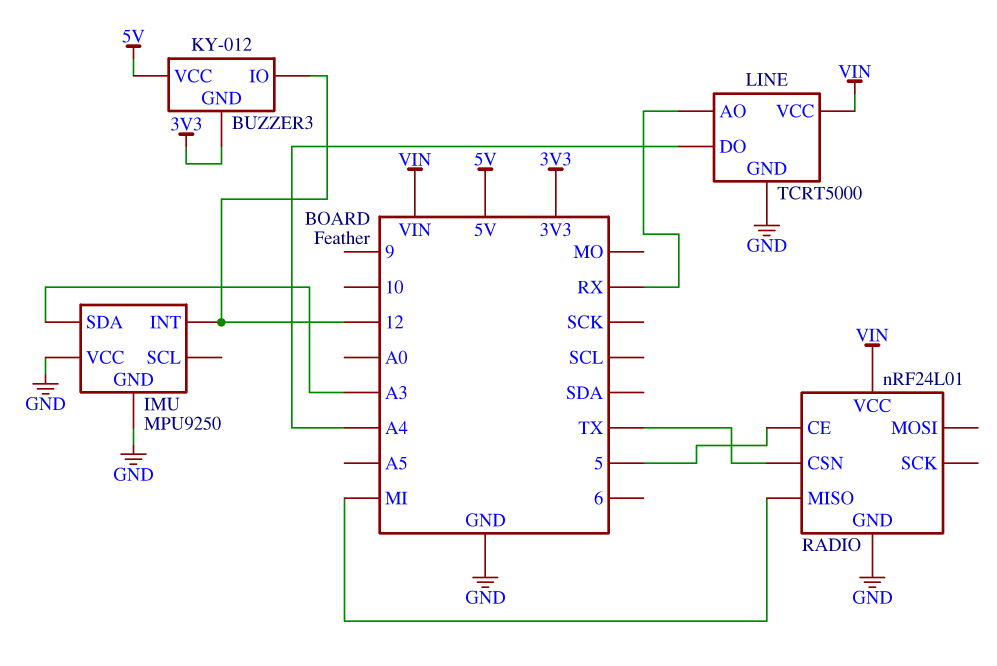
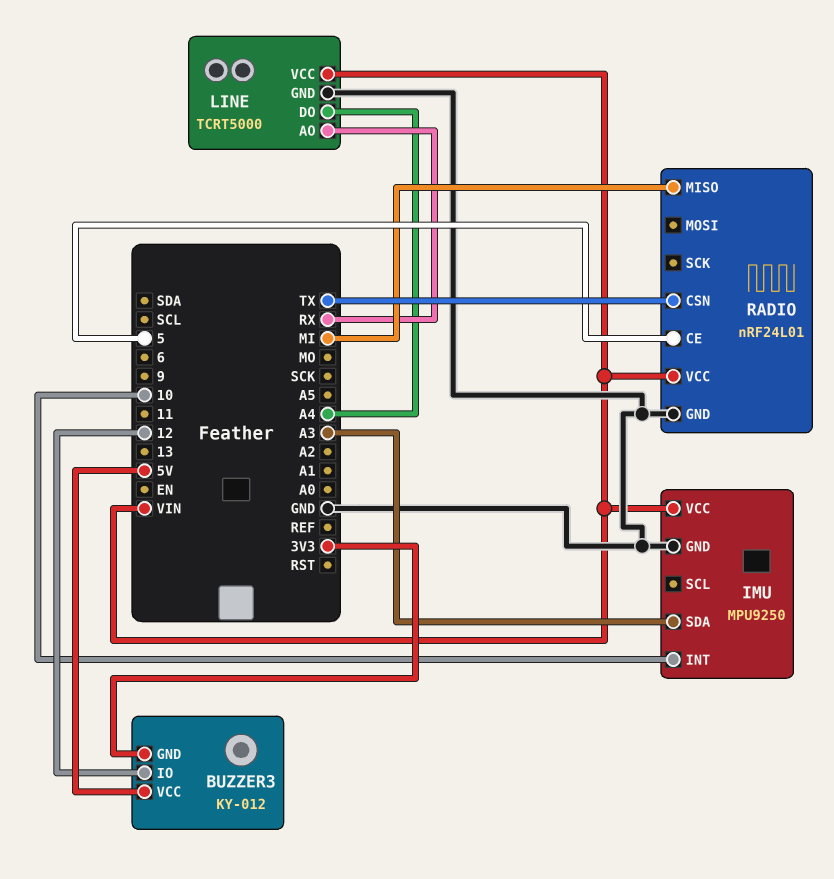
IMU pin INT: 12 -> 10
IMU pin VCC: GND -> VIN

